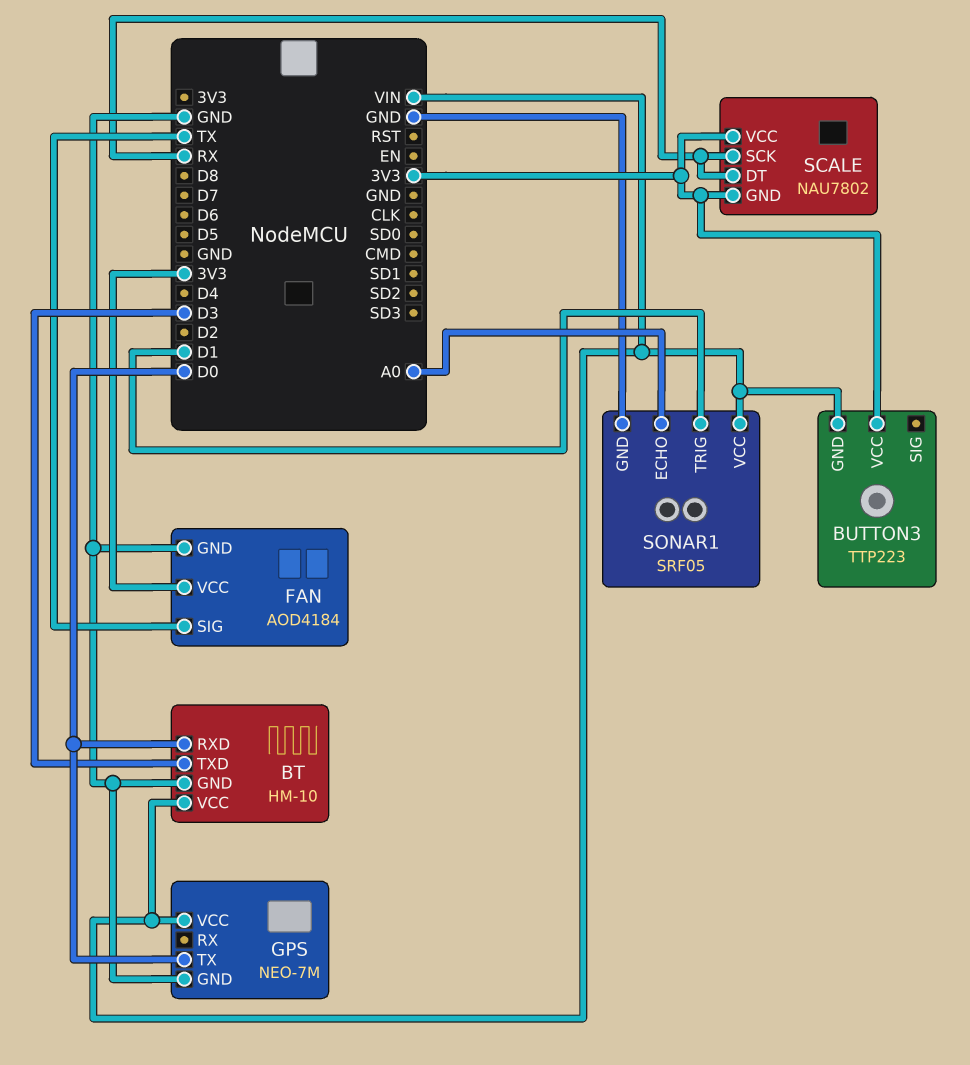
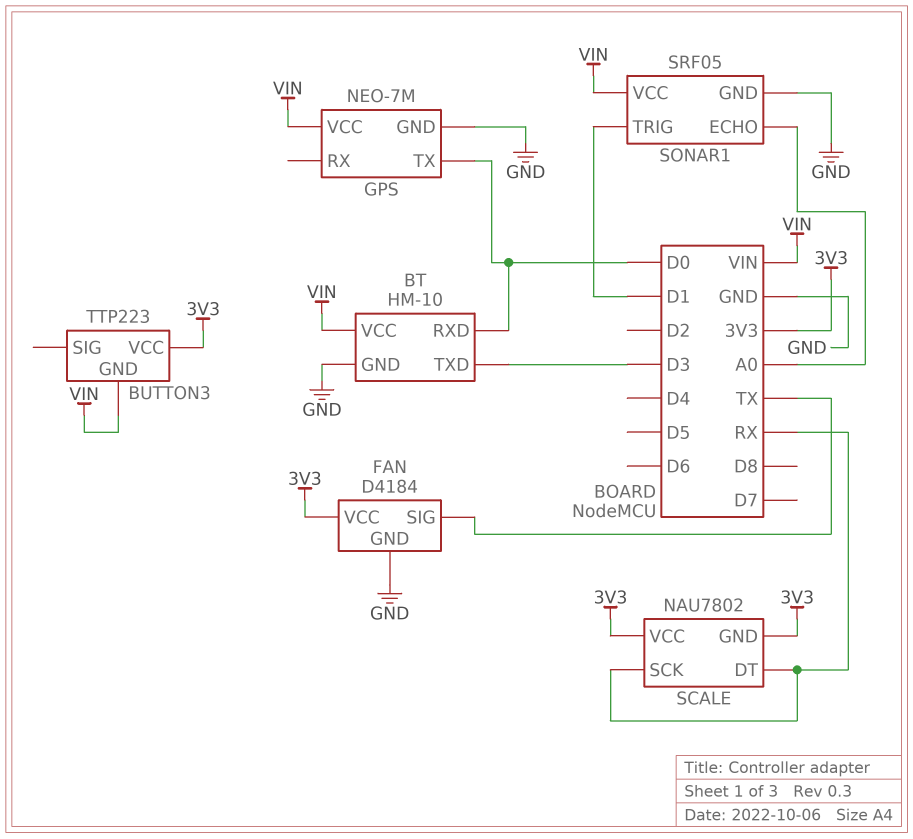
FAN: AOD4184 -> D4184

